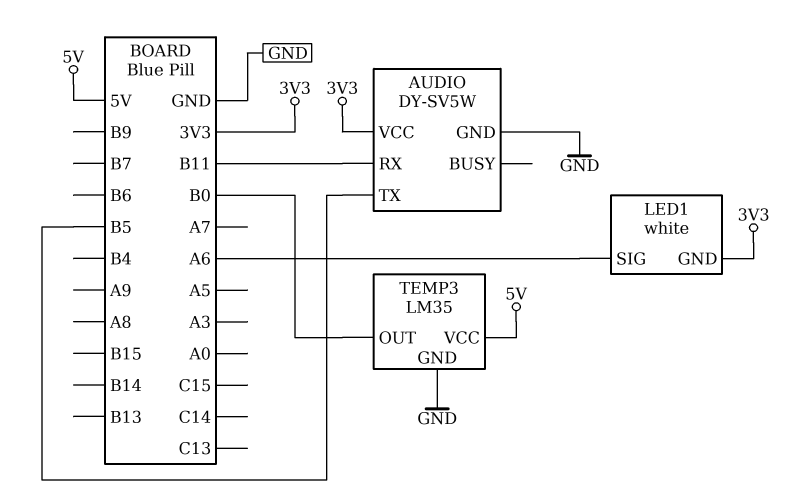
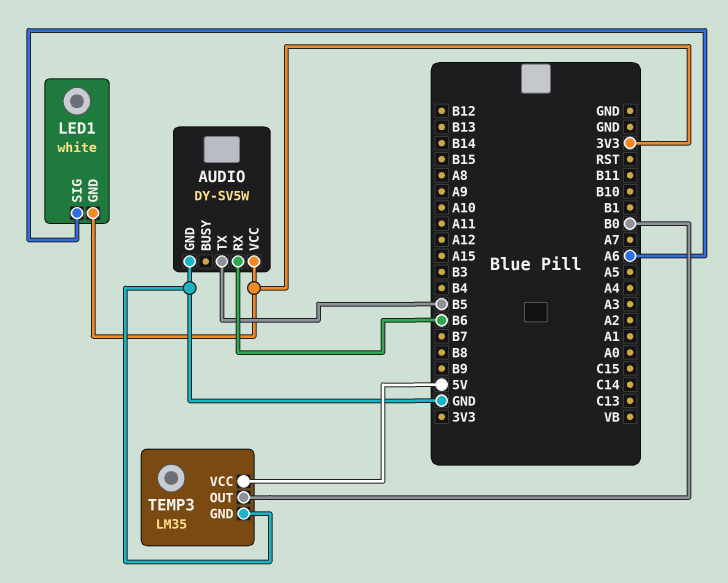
AUDIO pin RX: B11 -> B6

